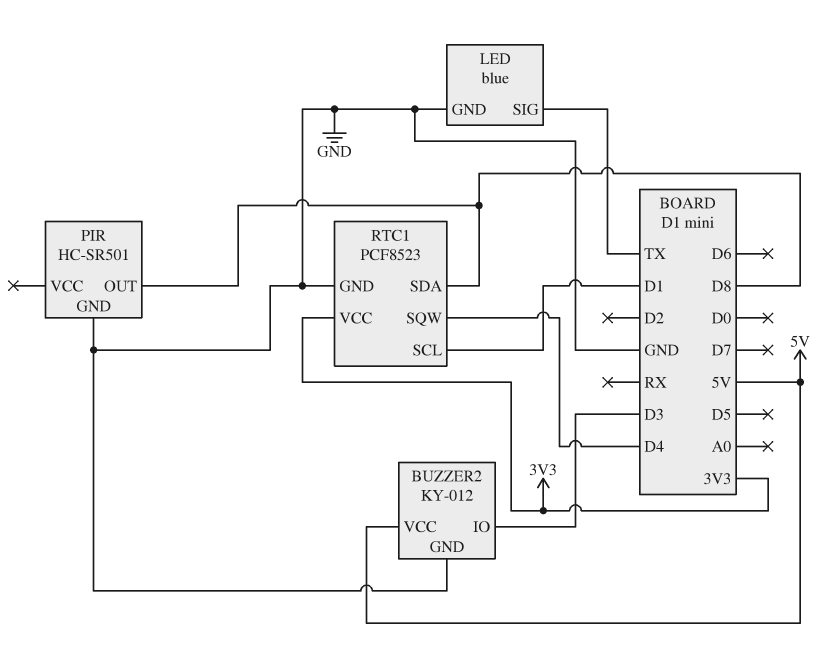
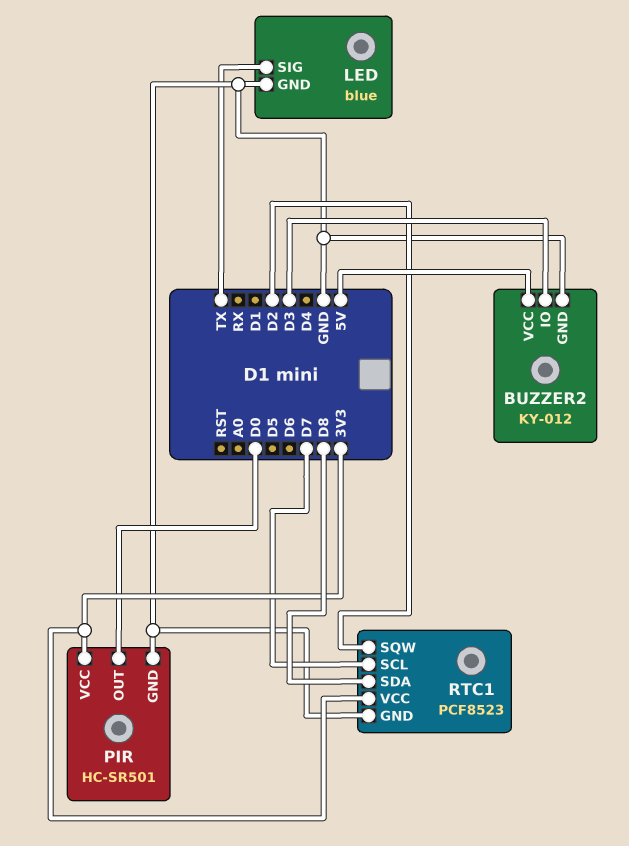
PIR pin OUT: D8 -> D0
PIR pin VCC: none -> 3V3
RTC1 pin SCL: D1 -> D7
RTC1 pin SQW: D4 -> D2

